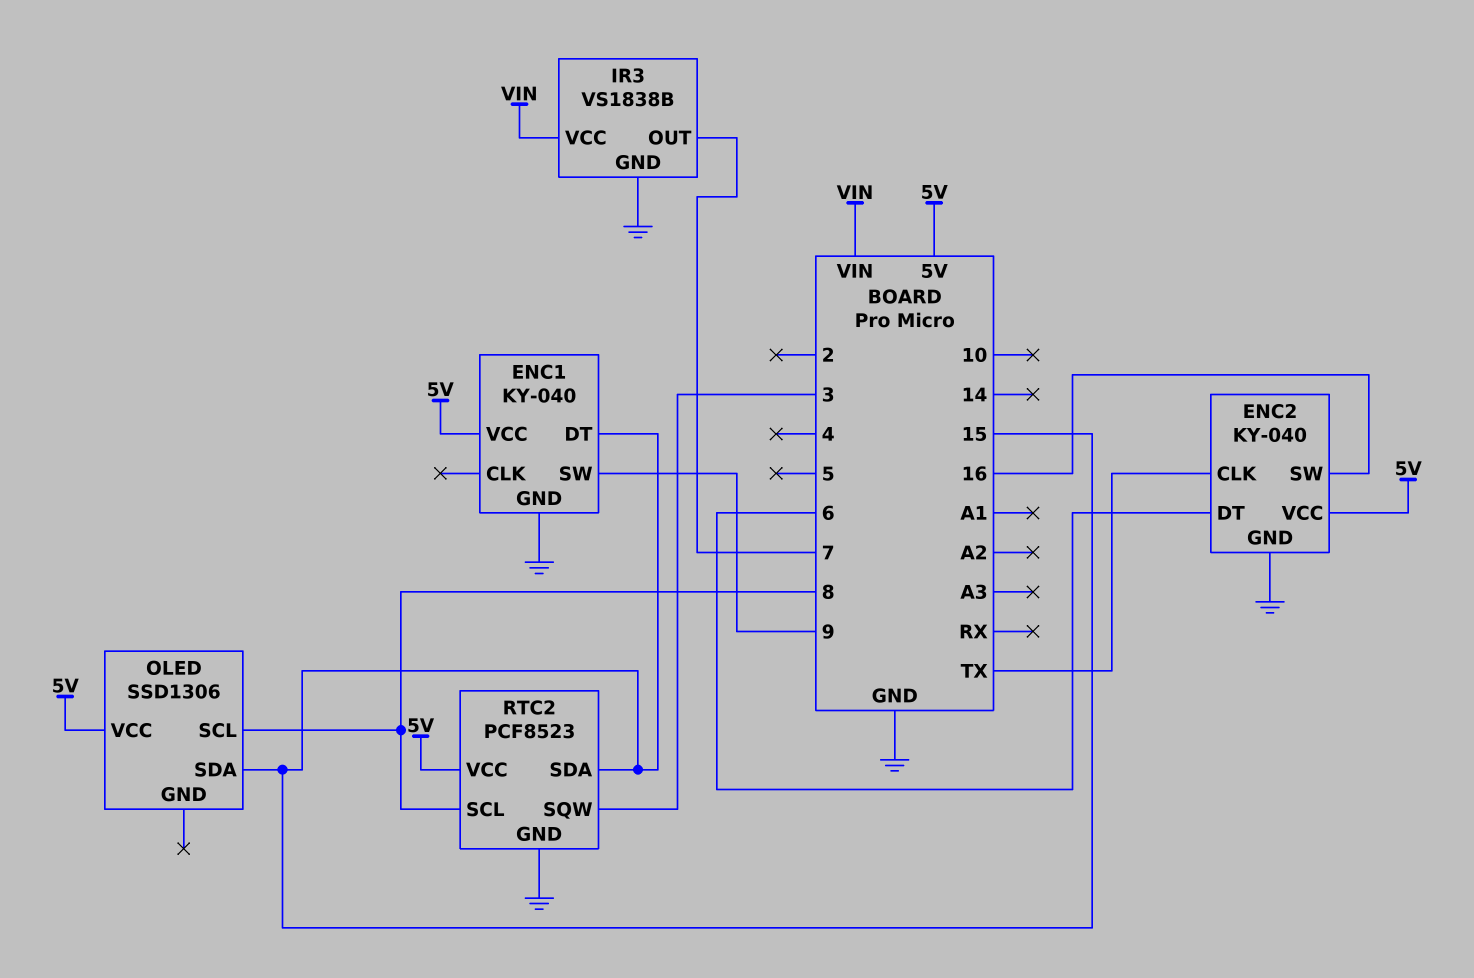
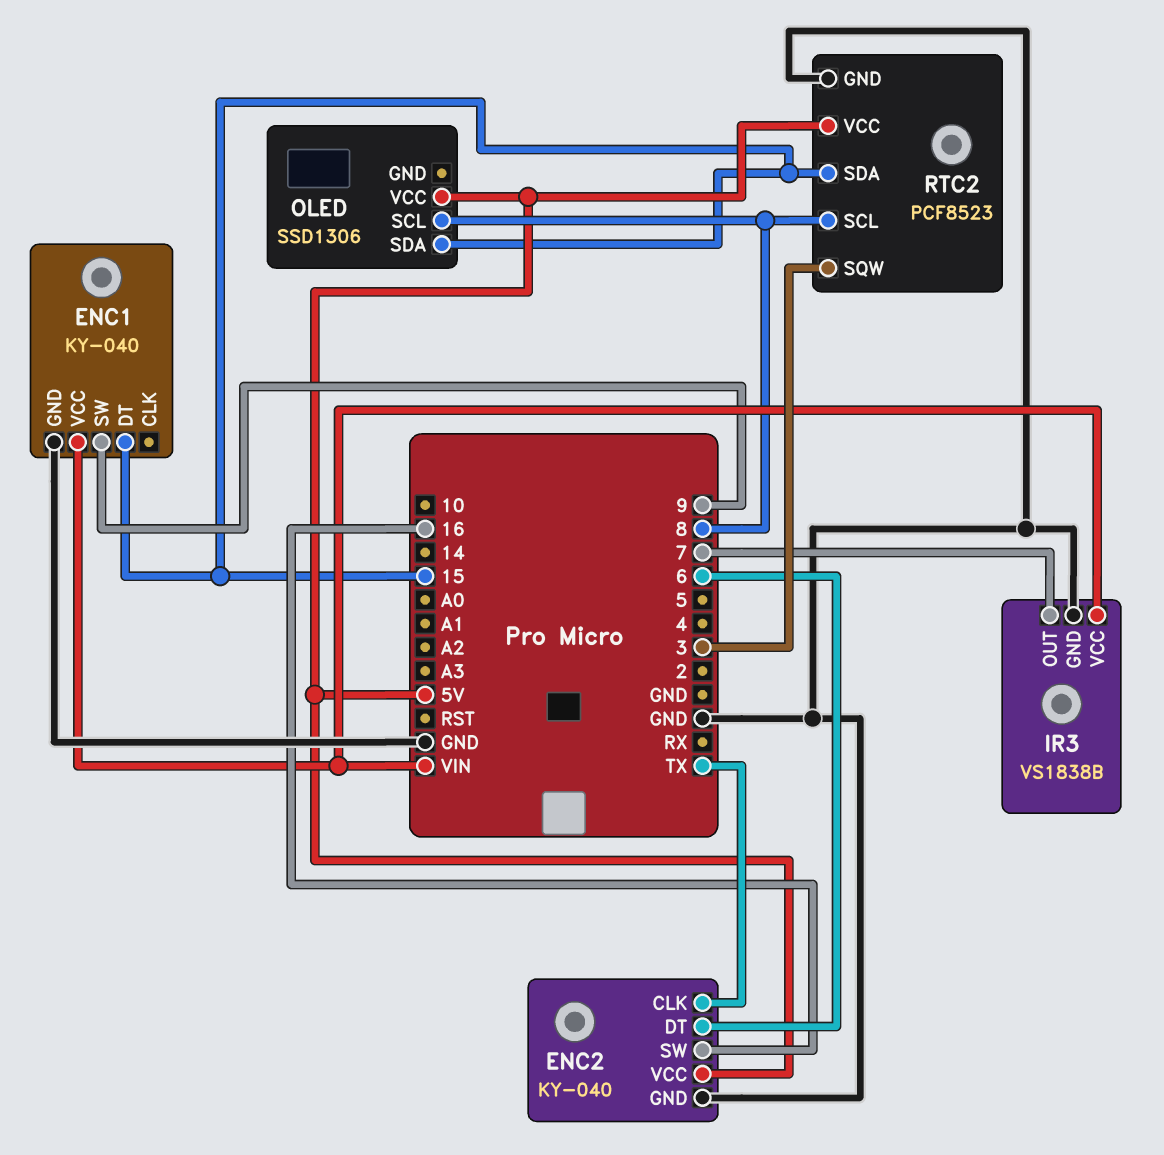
ENC1 pin VCC: 5V -> VIN

